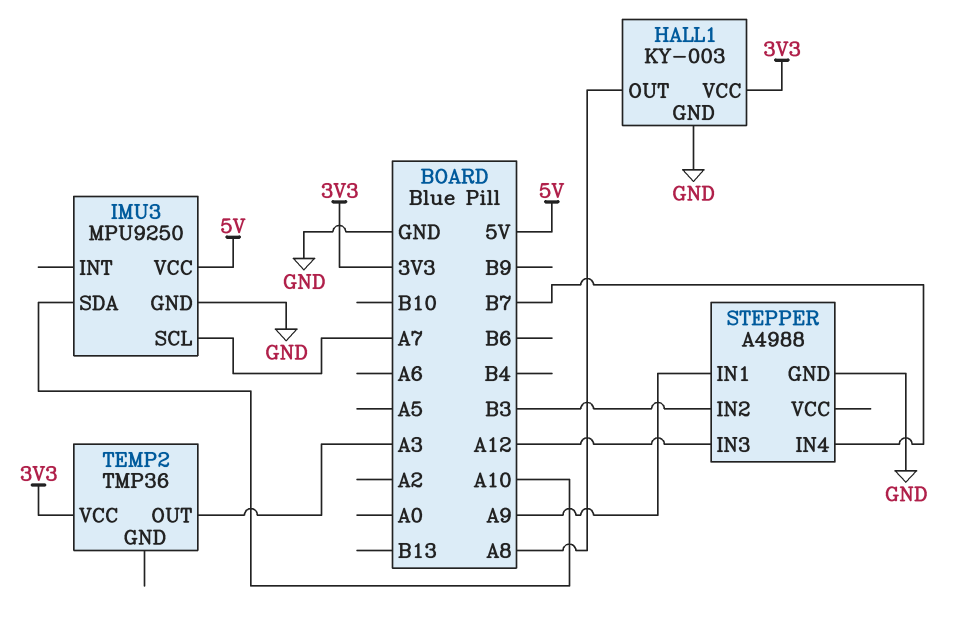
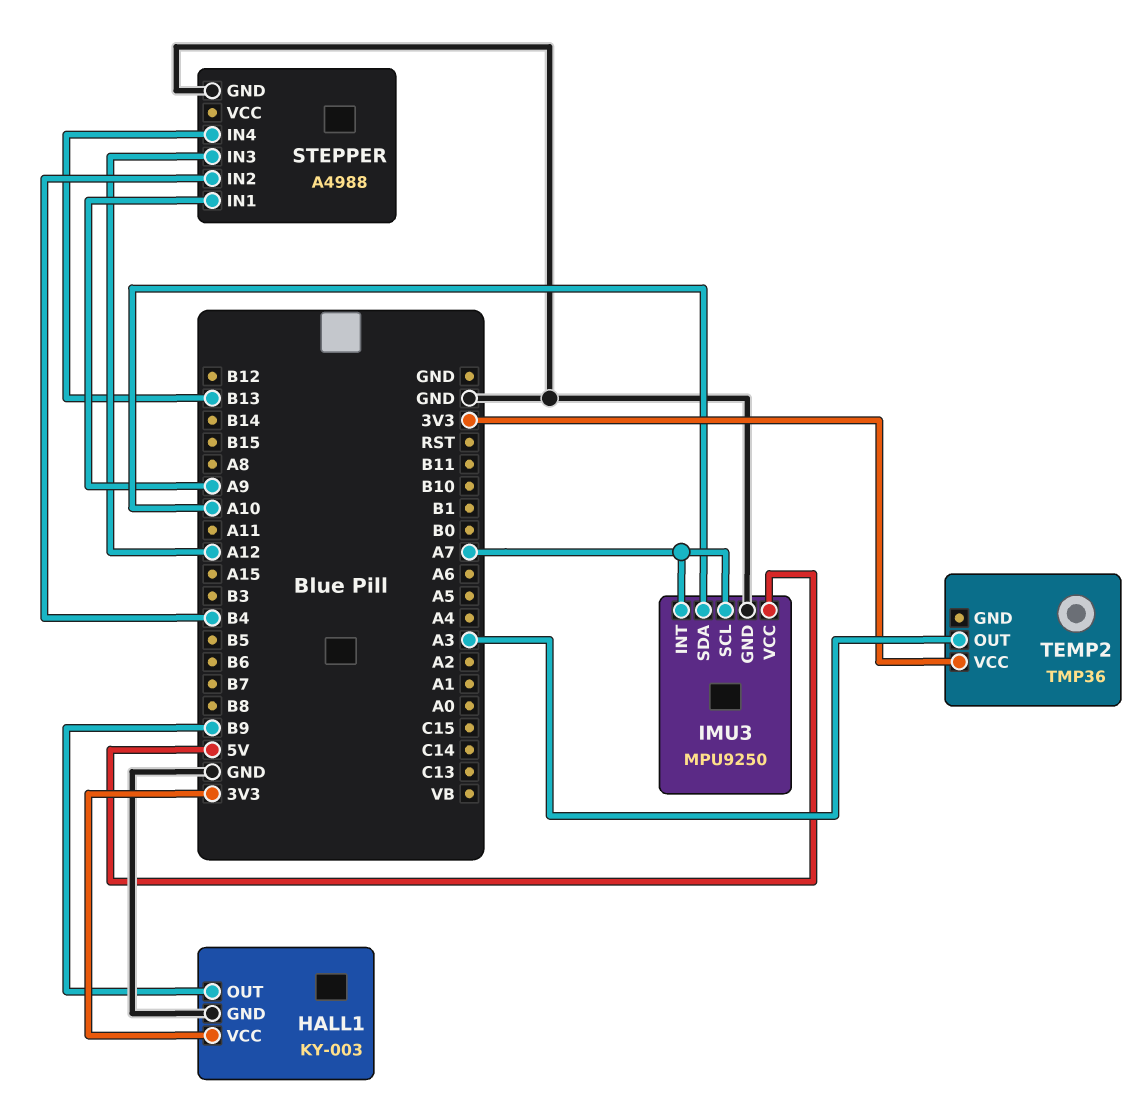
HALL1 pin OUT: A8 -> B9
IMU3 pin INT: none -> A7
STEPPER pin IN2: B3 -> B4
STEPPER pin IN4: B7 -> B13

